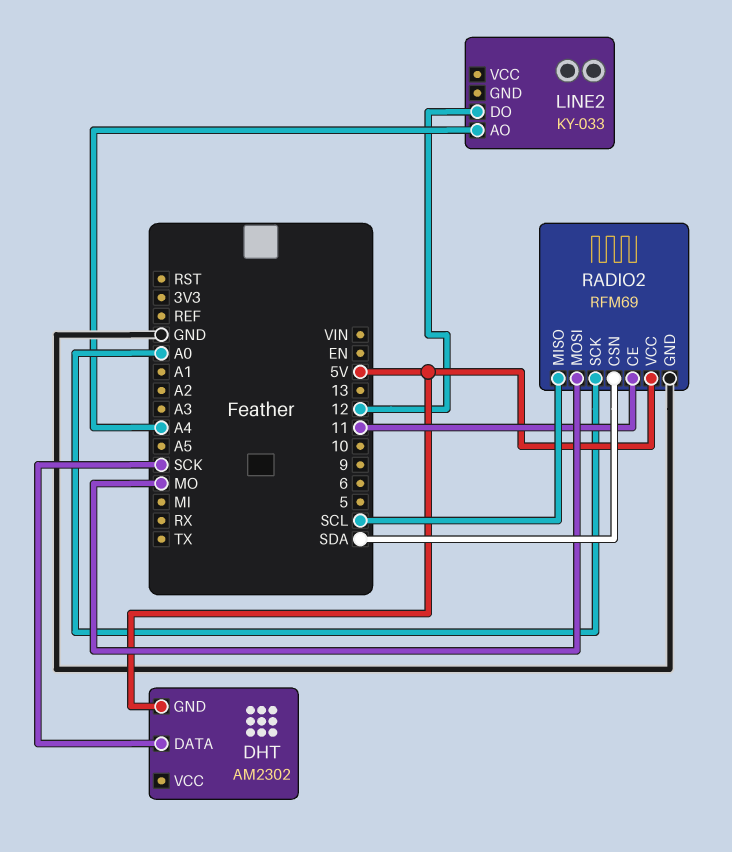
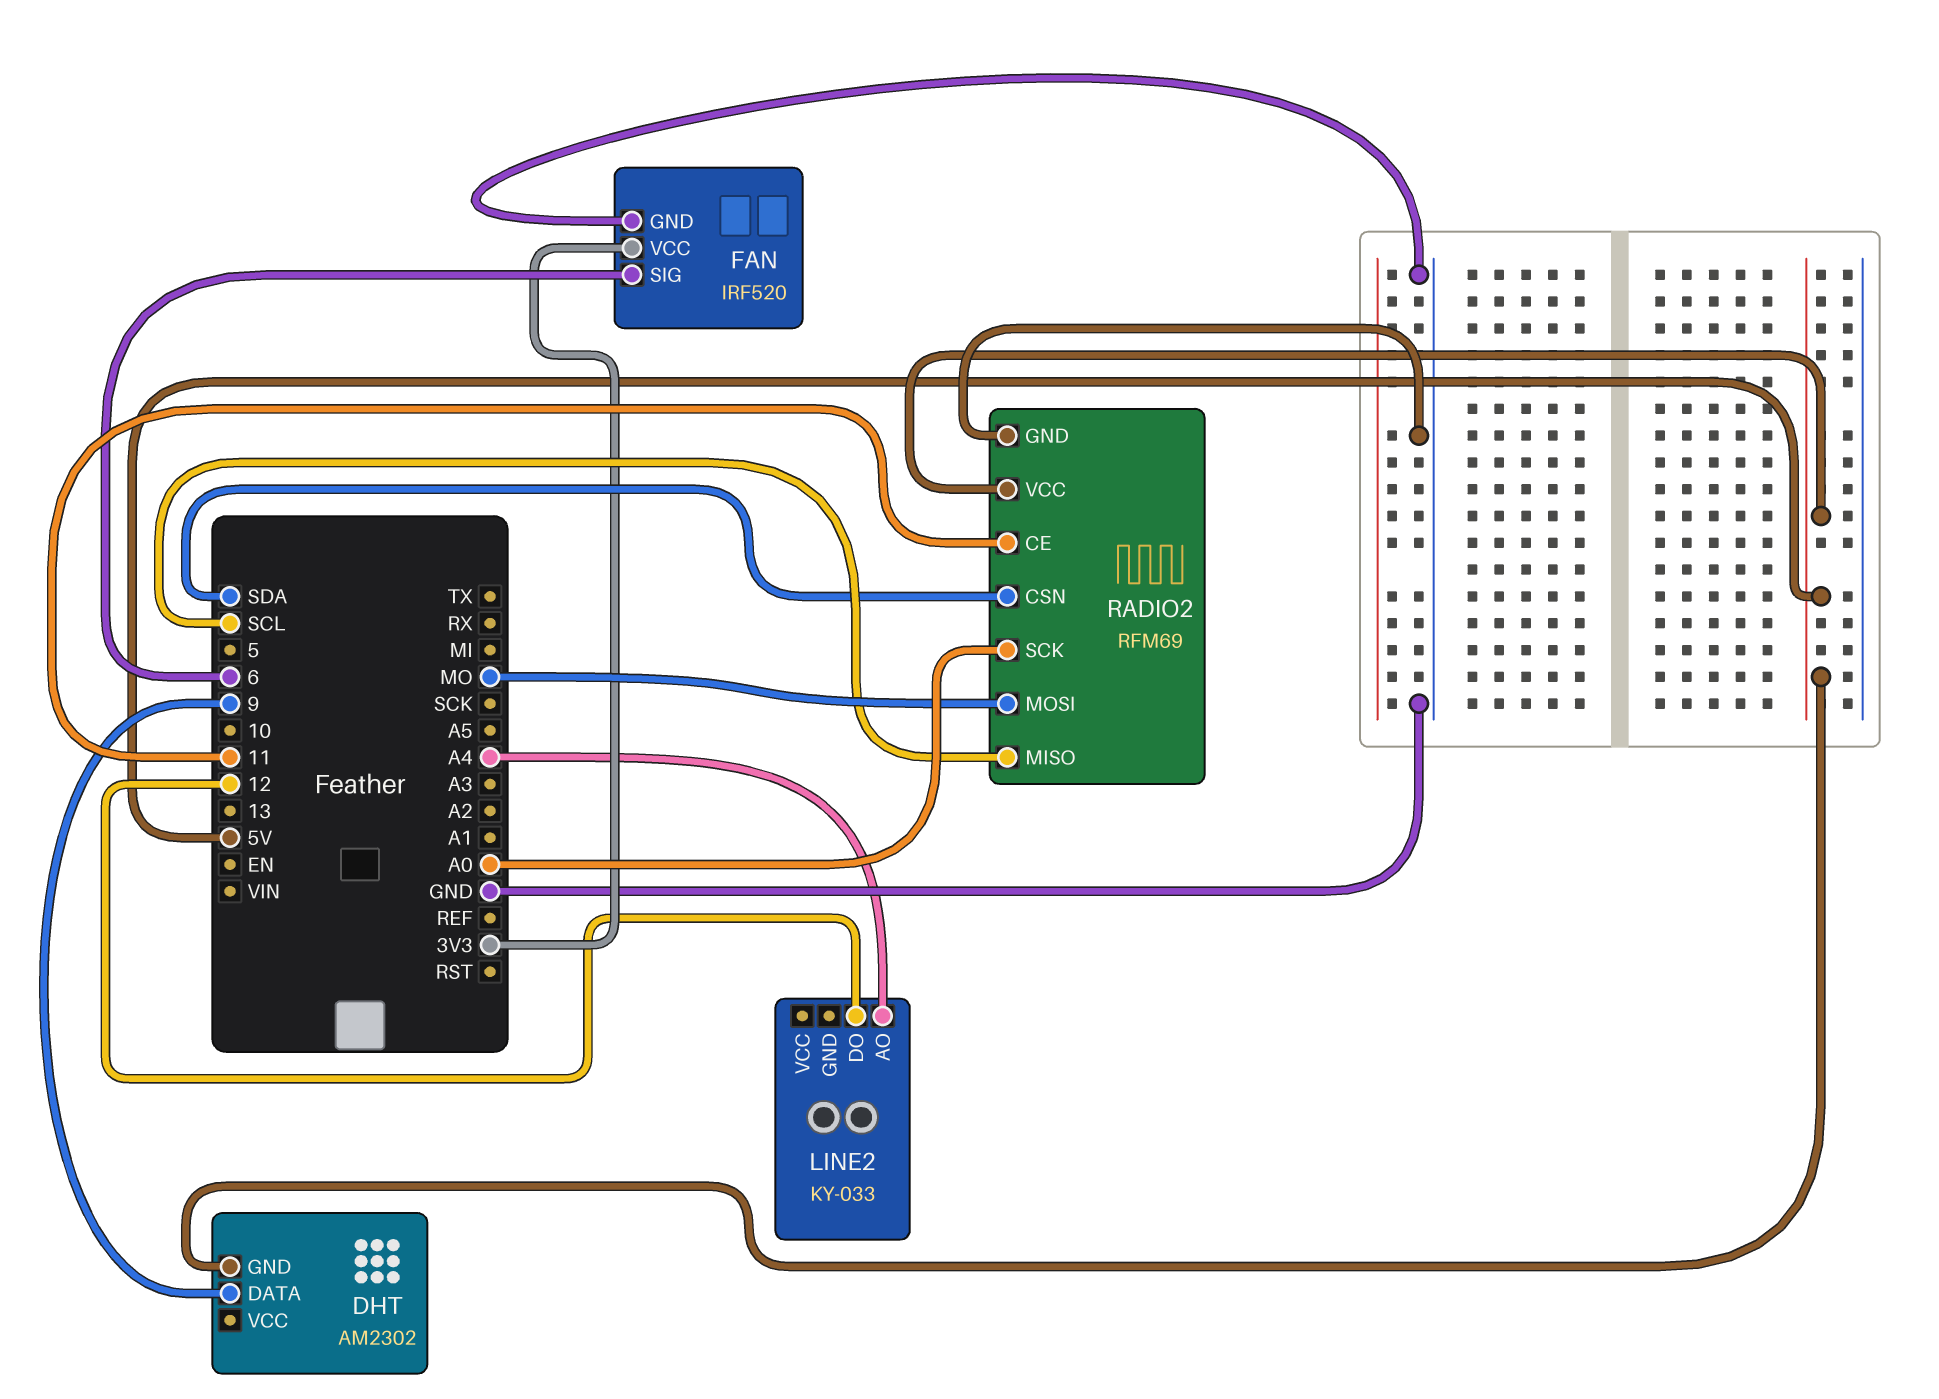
DHT pin DATA: SCK -> 9
FAN: none -> IRF520
FAN pin GND: none -> GND
FAN pin SIG: none -> 6
FAN pin VCC: none -> 3V3

